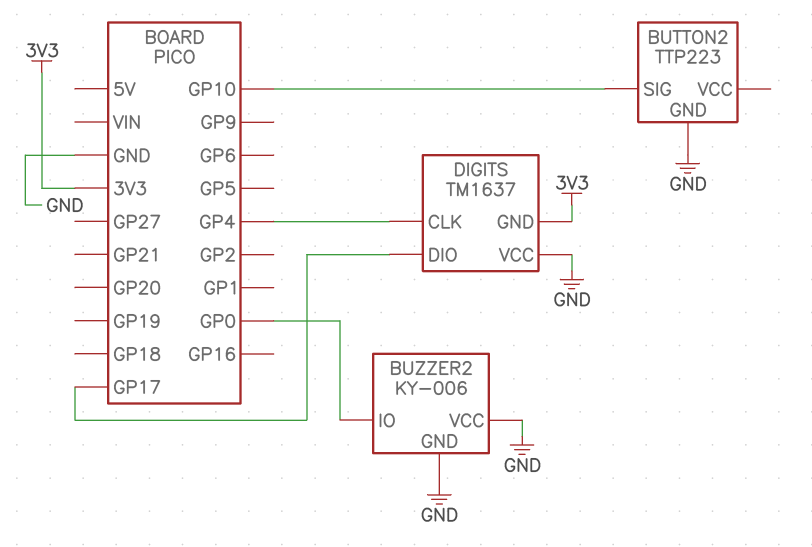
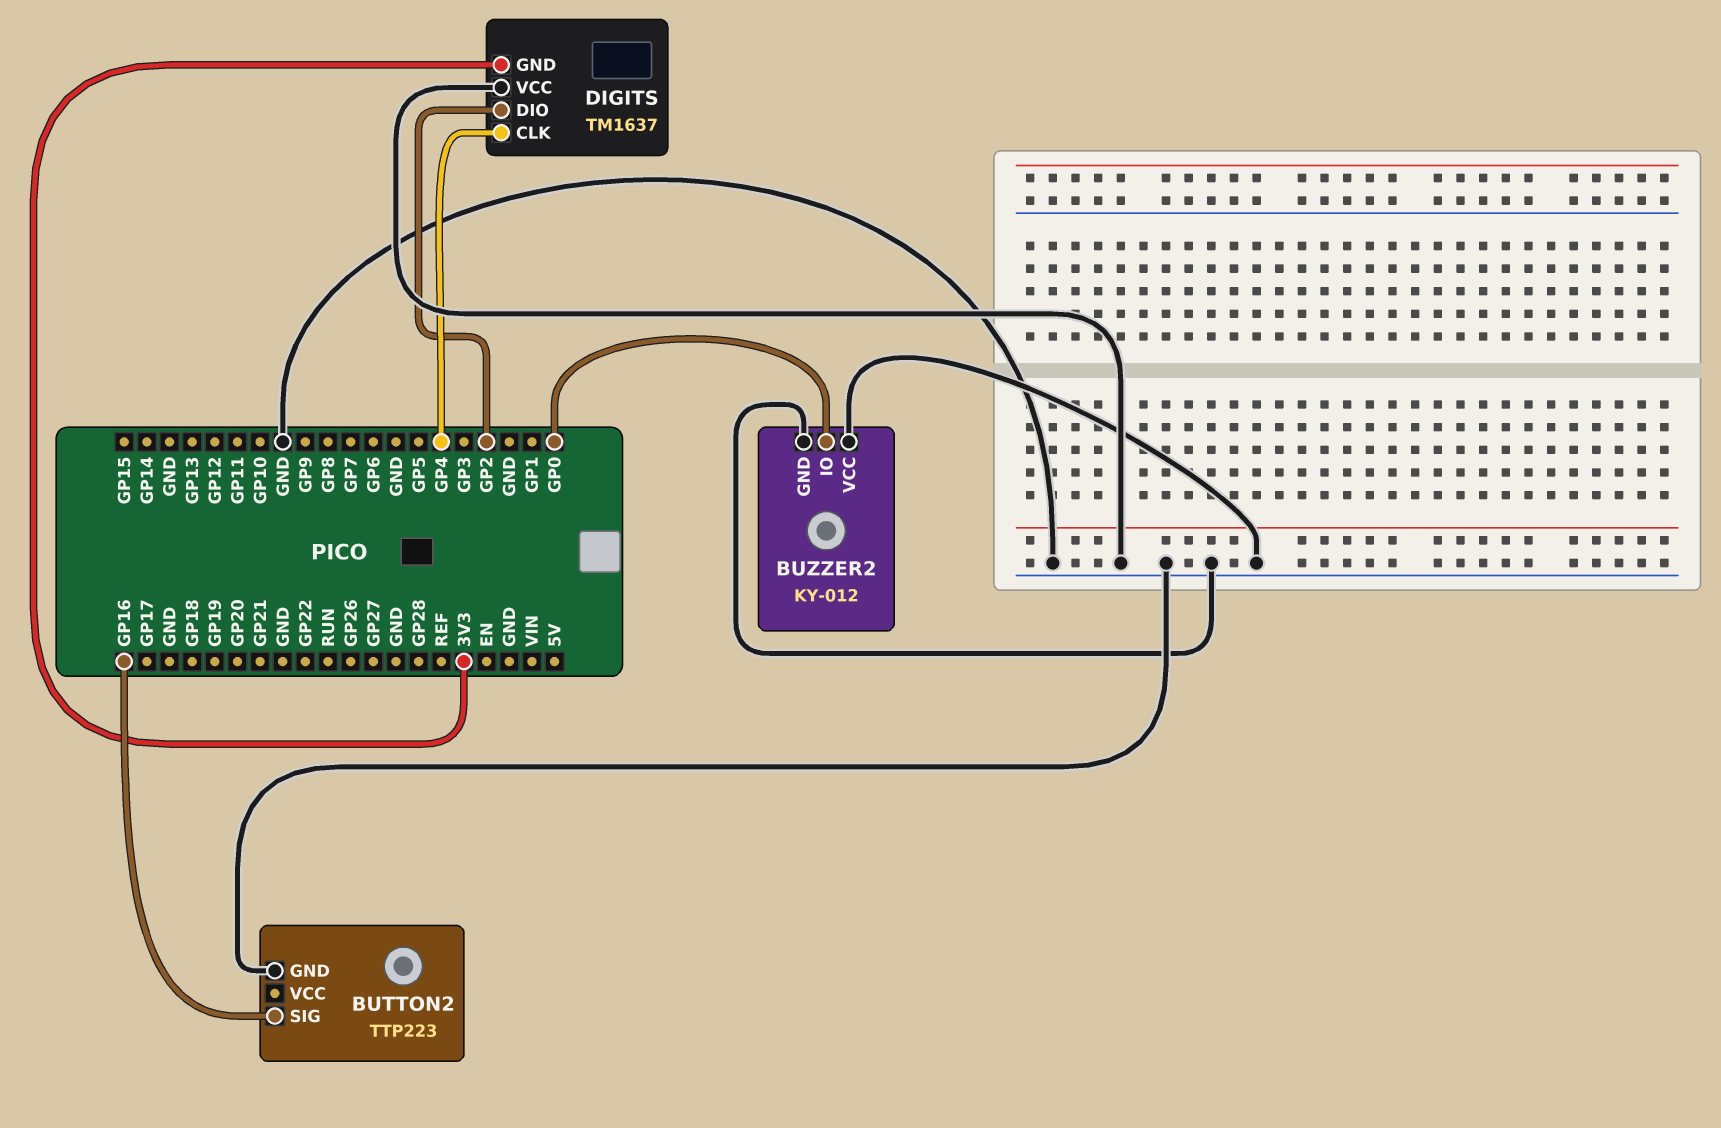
BUTTON2 pin SIG: GP10 -> GP16
BUZZER2: KY-006 -> KY-012
DIGITS pin DIO: GP17 -> GP2

